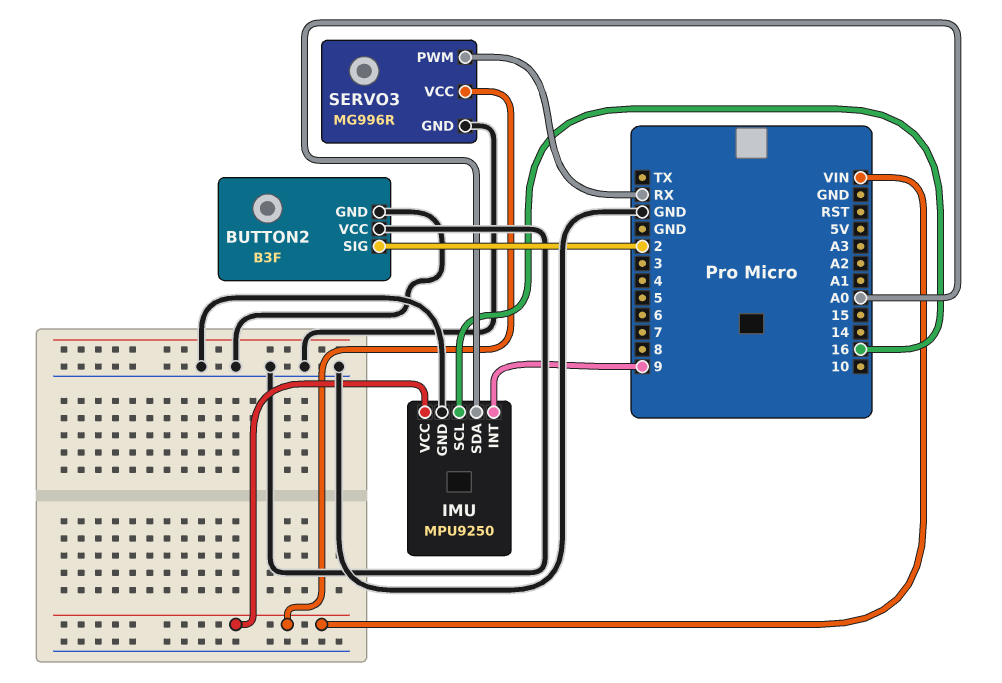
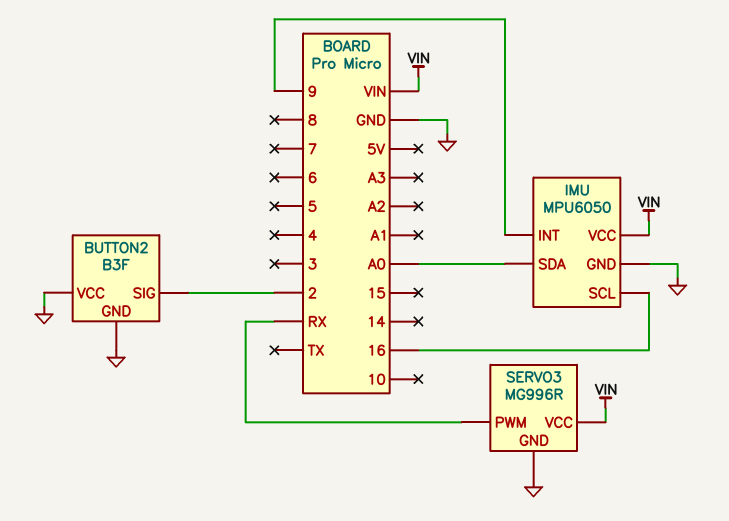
IMU: MPU9250 -> MPU6050

